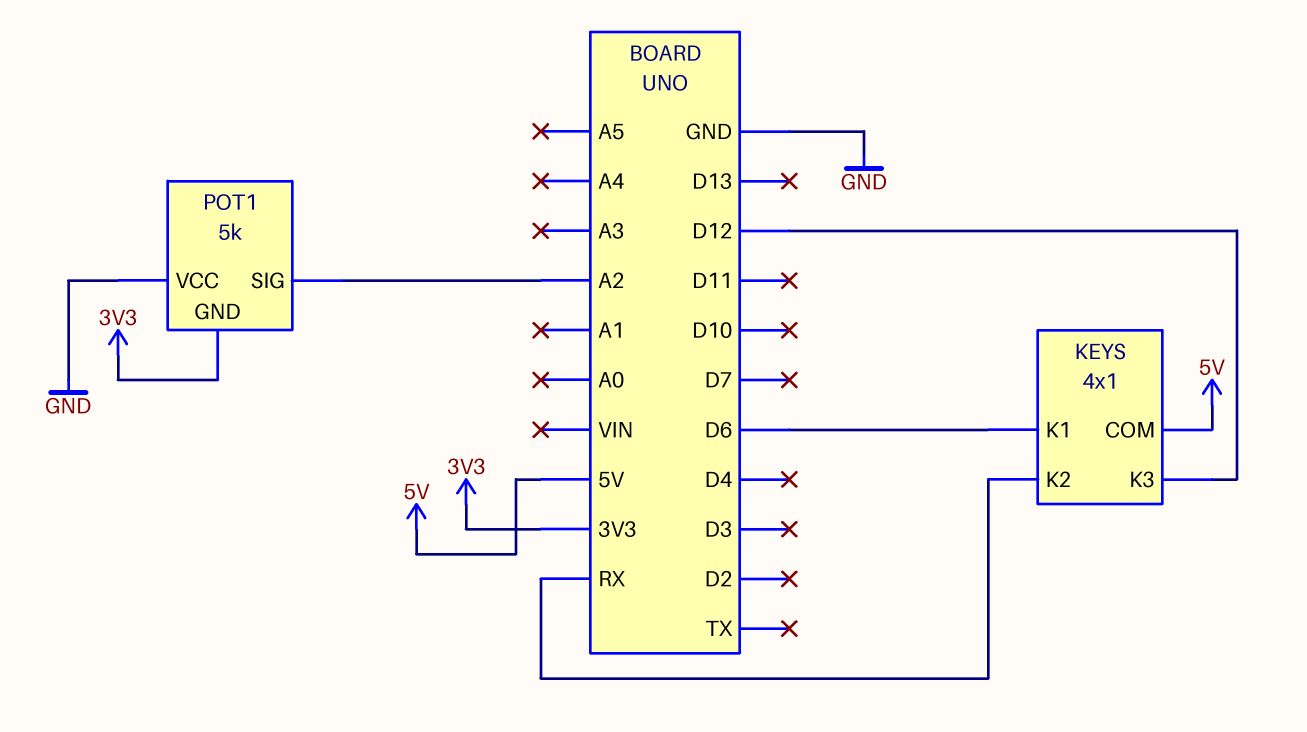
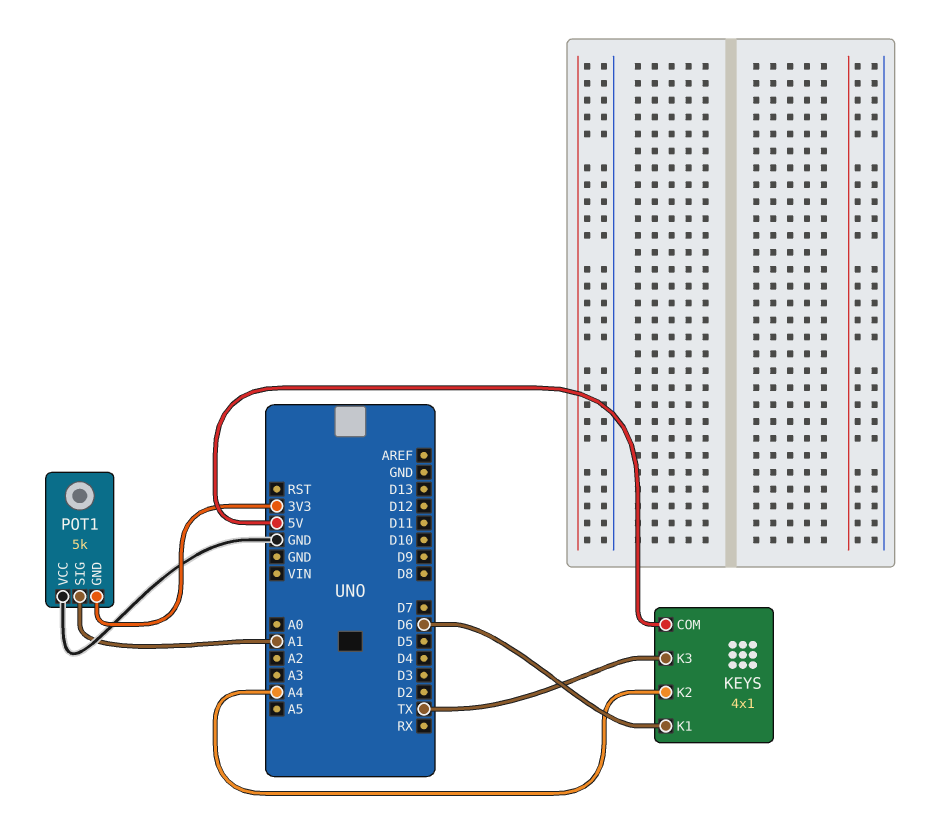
KEYS pin K2: RX -> A4
KEYS pin K3: D12 -> TX
POT1 pin SIG: A2 -> A1

